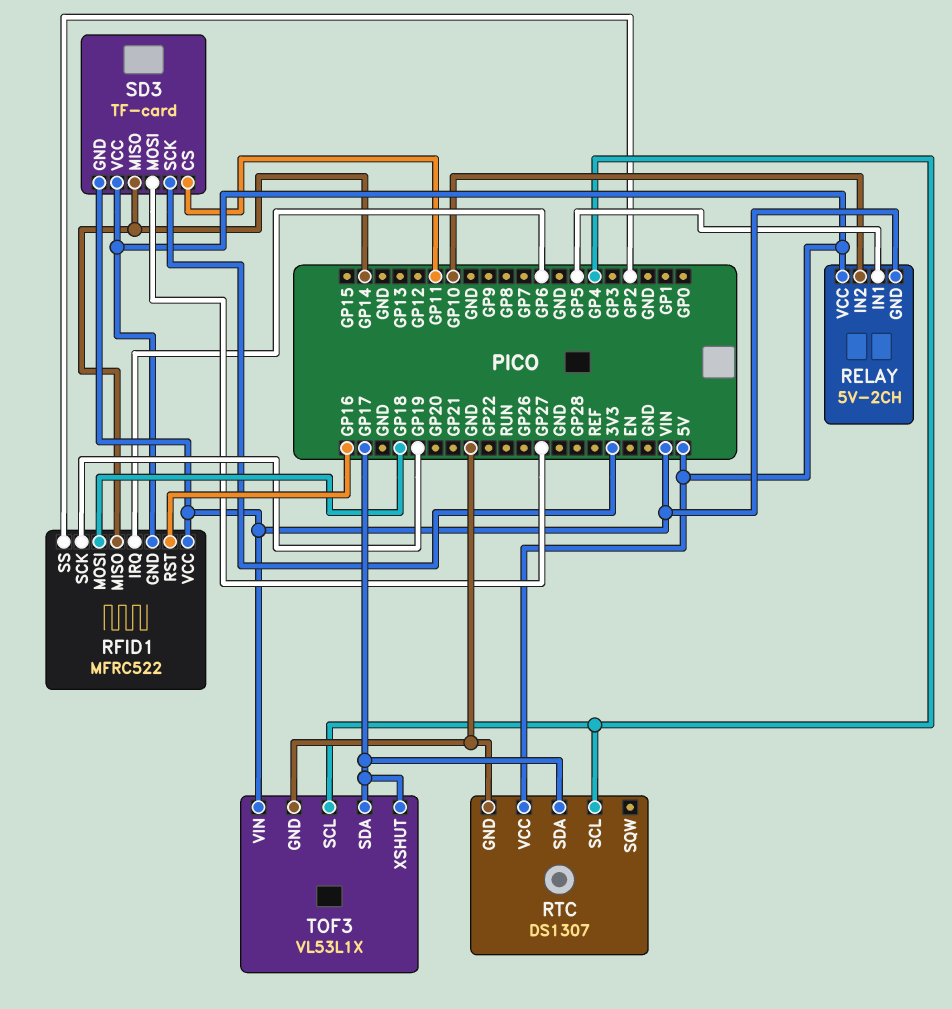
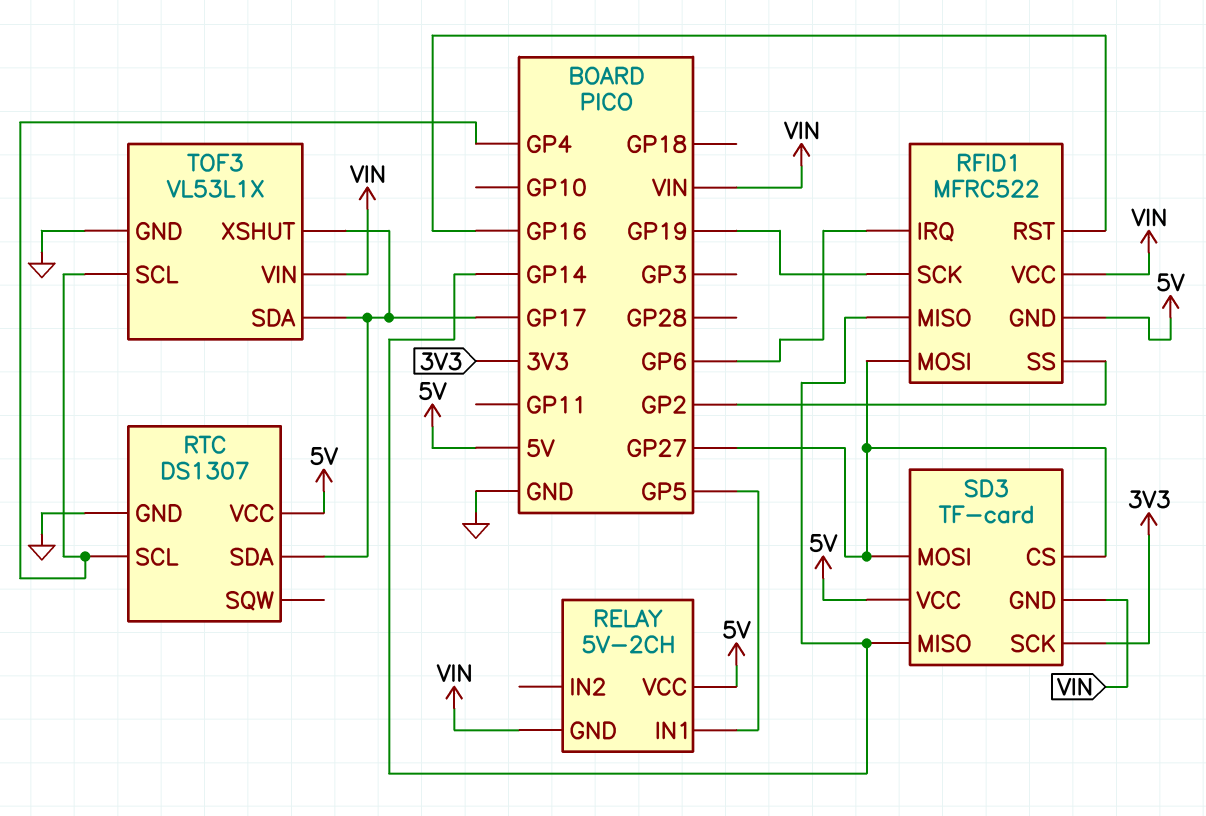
RELAY pin IN2: GP10 -> none
RFID1 pin MOSI: GP18 -> GP27
SD3 pin CS: GP11 -> GP27

